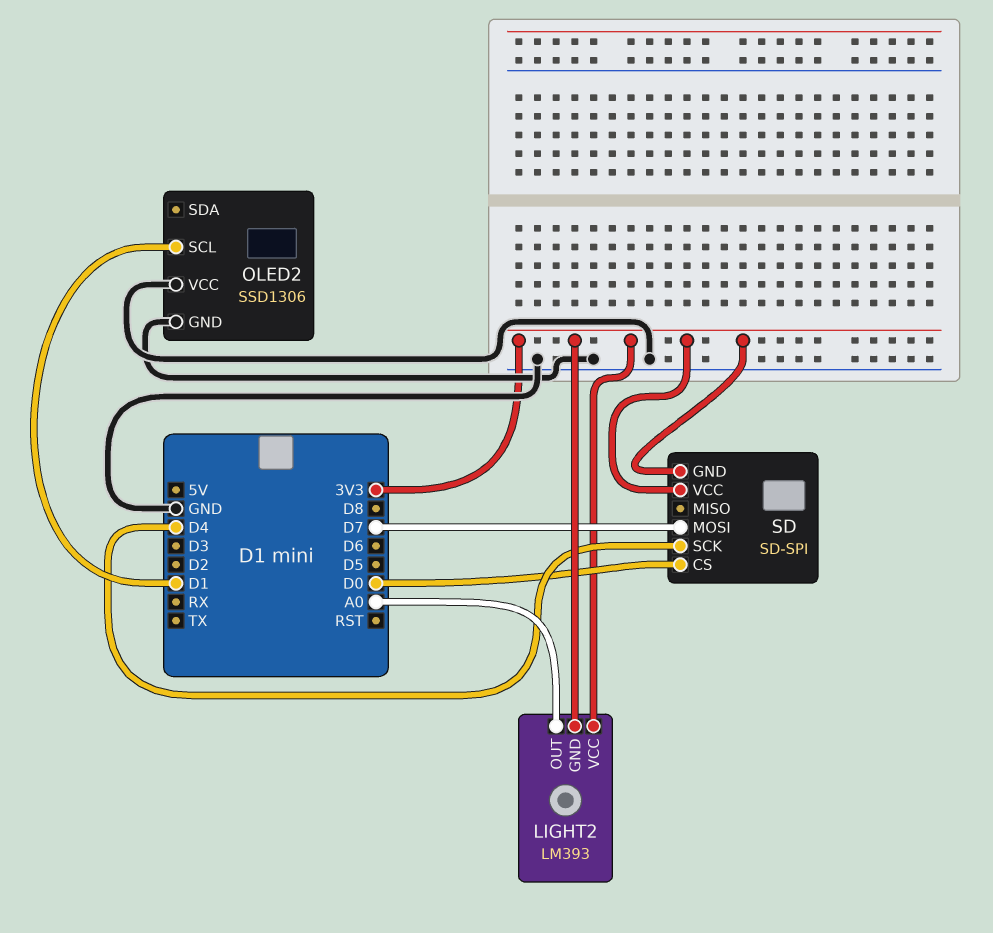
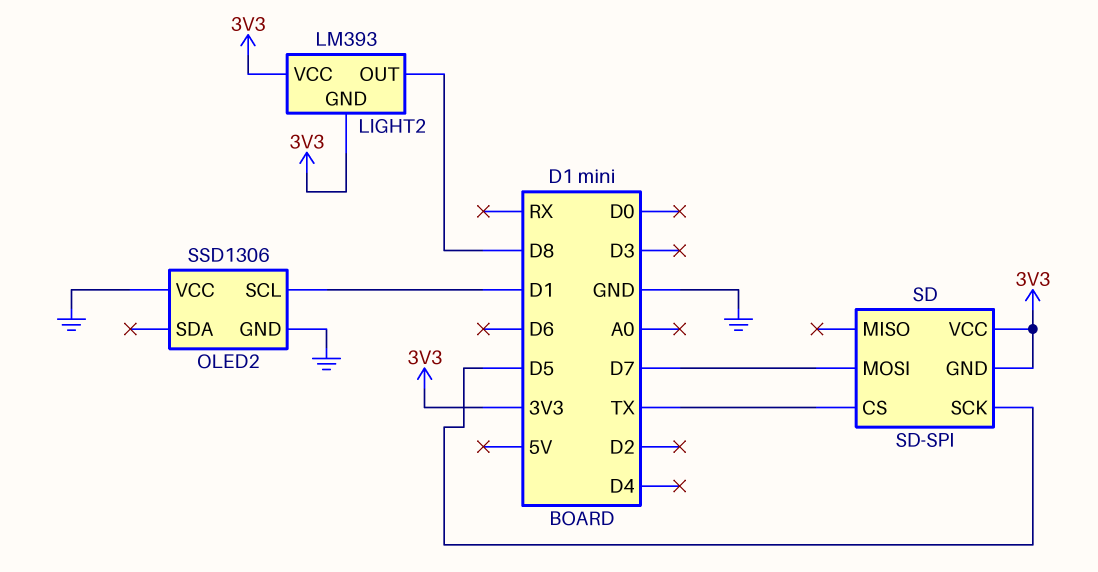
LIGHT2 pin OUT: A0 -> D8
SD pin CS: D0 -> TX
SD pin SCK: D4 -> D5

